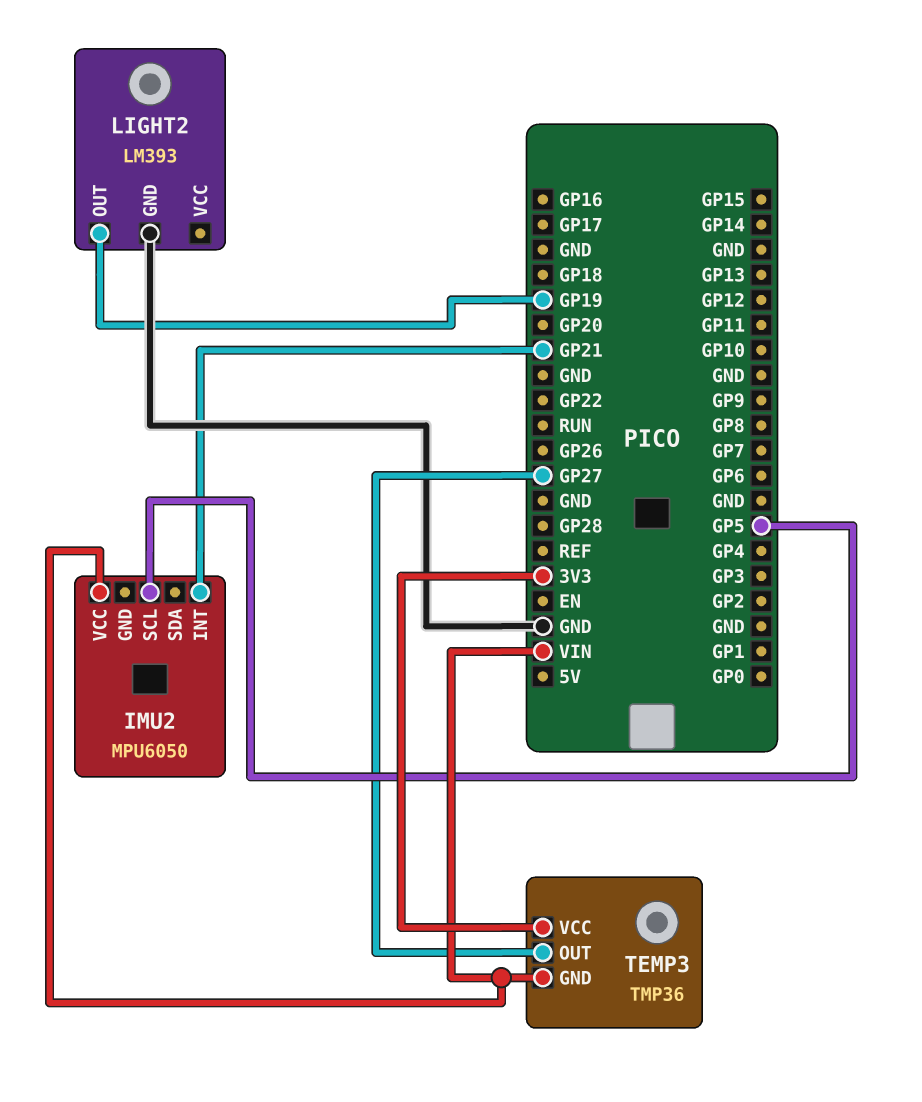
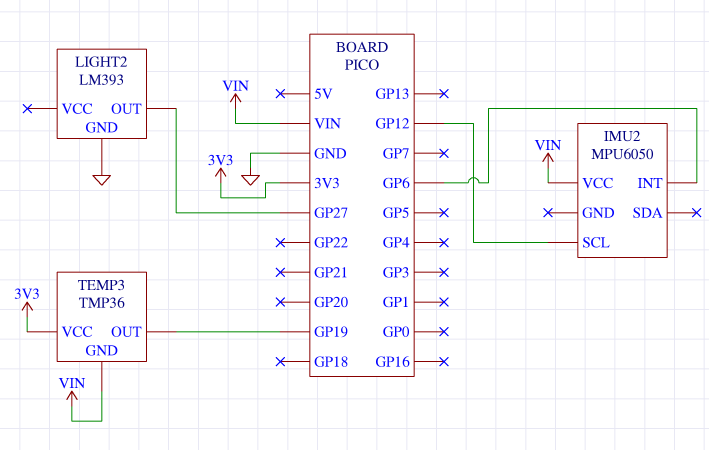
IMU2 pin INT: GP21 -> GP6
IMU2 pin SCL: GP5 -> GP12
LIGHT2 pin OUT: GP19 -> GP27
TEMP3 pin OUT: GP27 -> GP19

